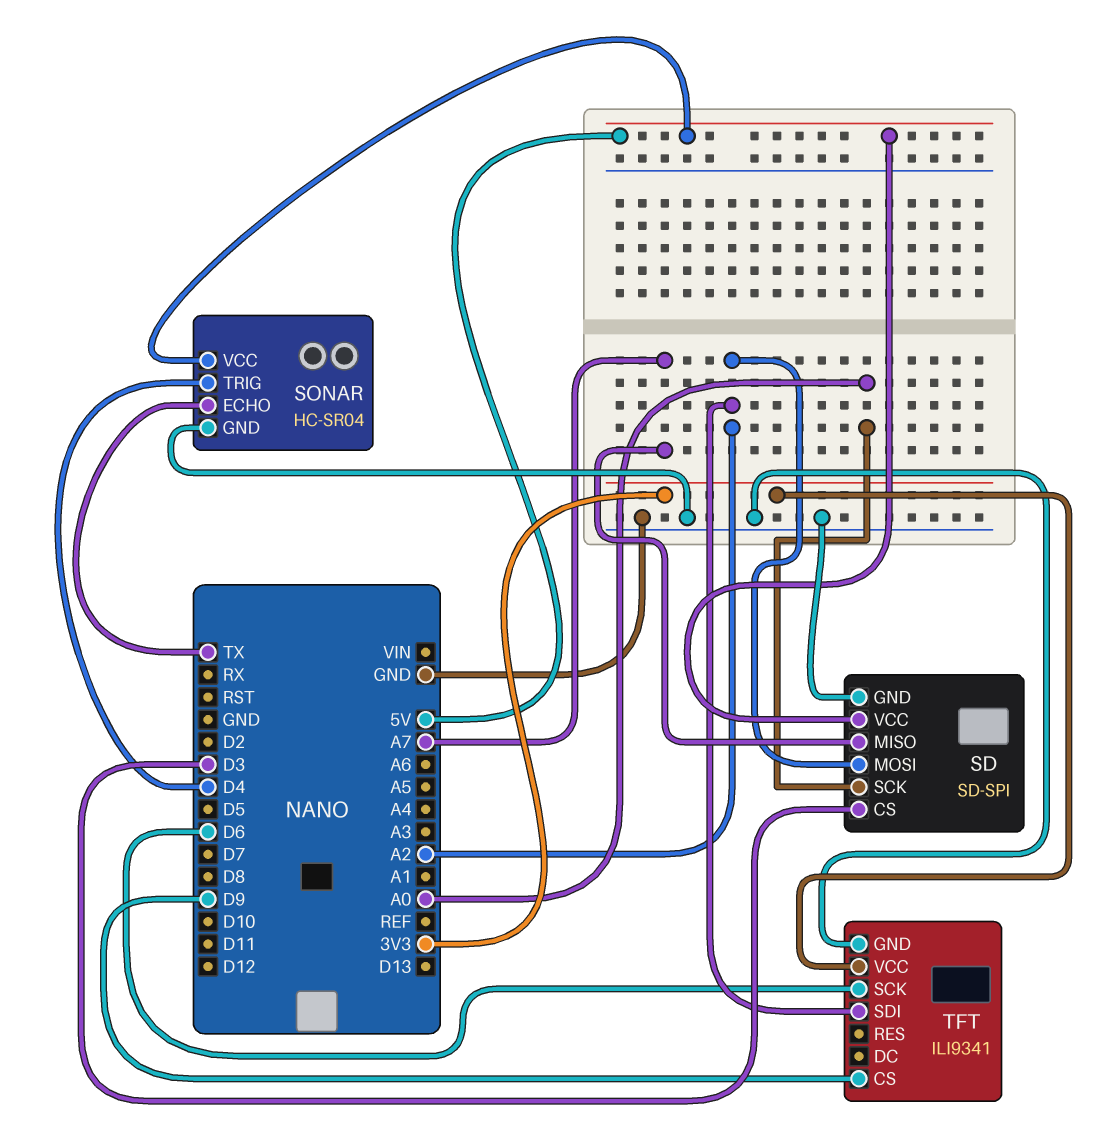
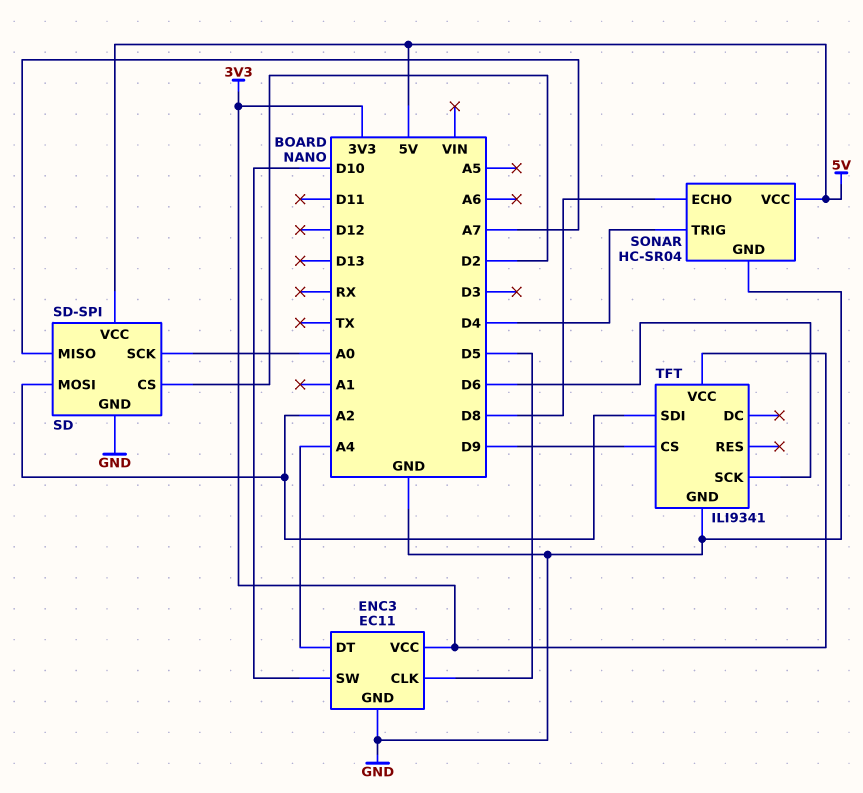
ENC3: none -> EC11
ENC3 pin CLK: none -> D5
ENC3 pin DT: none -> A4
ENC3 pin GND: none -> GND
ENC3 pin SW: none -> D10
ENC3 pin VCC: none -> 3V3
SD pin CS: D3 -> D2
SONAR pin ECHO: TX -> D8

